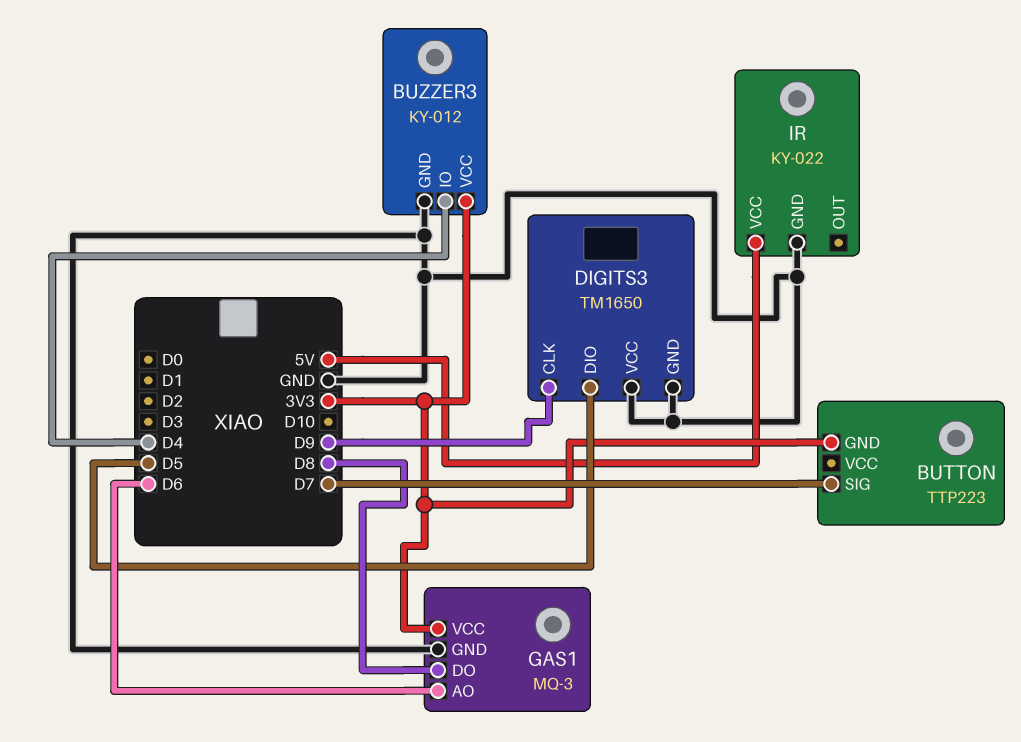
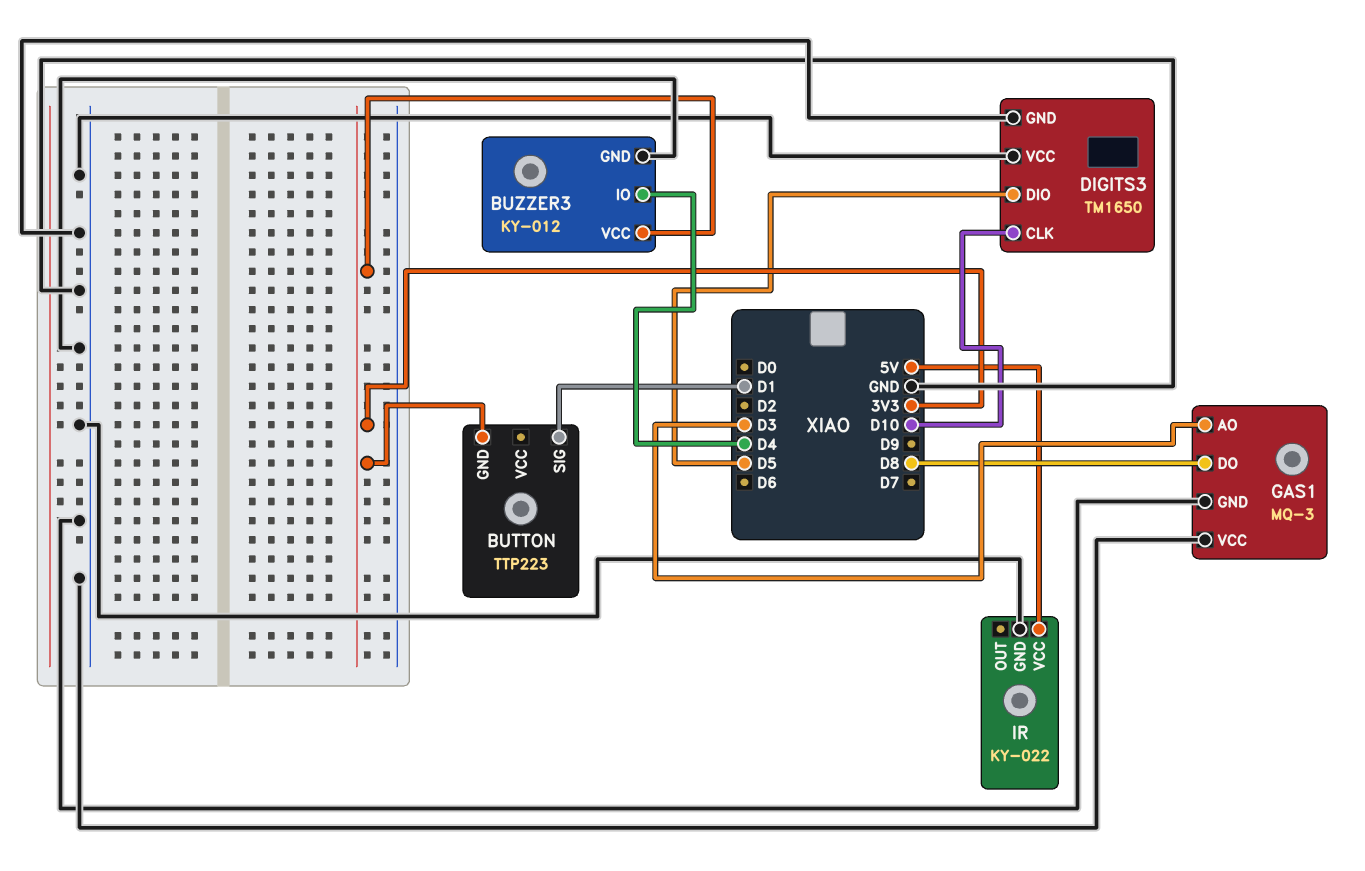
BUTTON pin SIG: D7 -> D1
DIGITS3 pin CLK: D9 -> D10
GAS1 pin AO: D6 -> D3
GAS1 pin VCC: 3V3 -> GND

